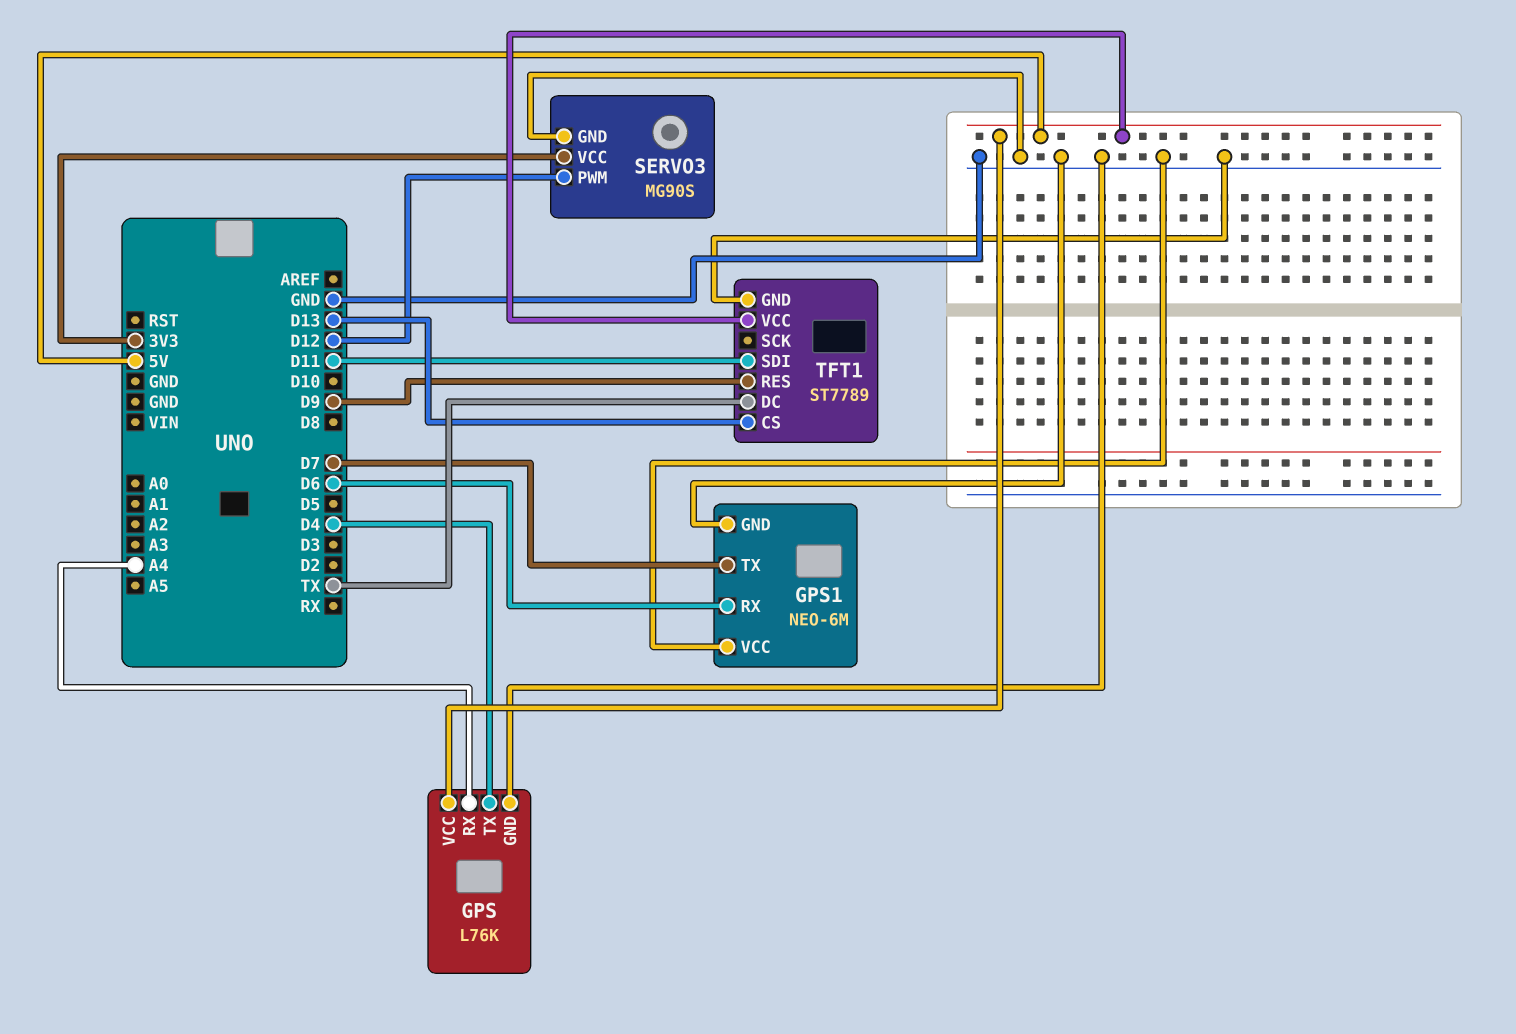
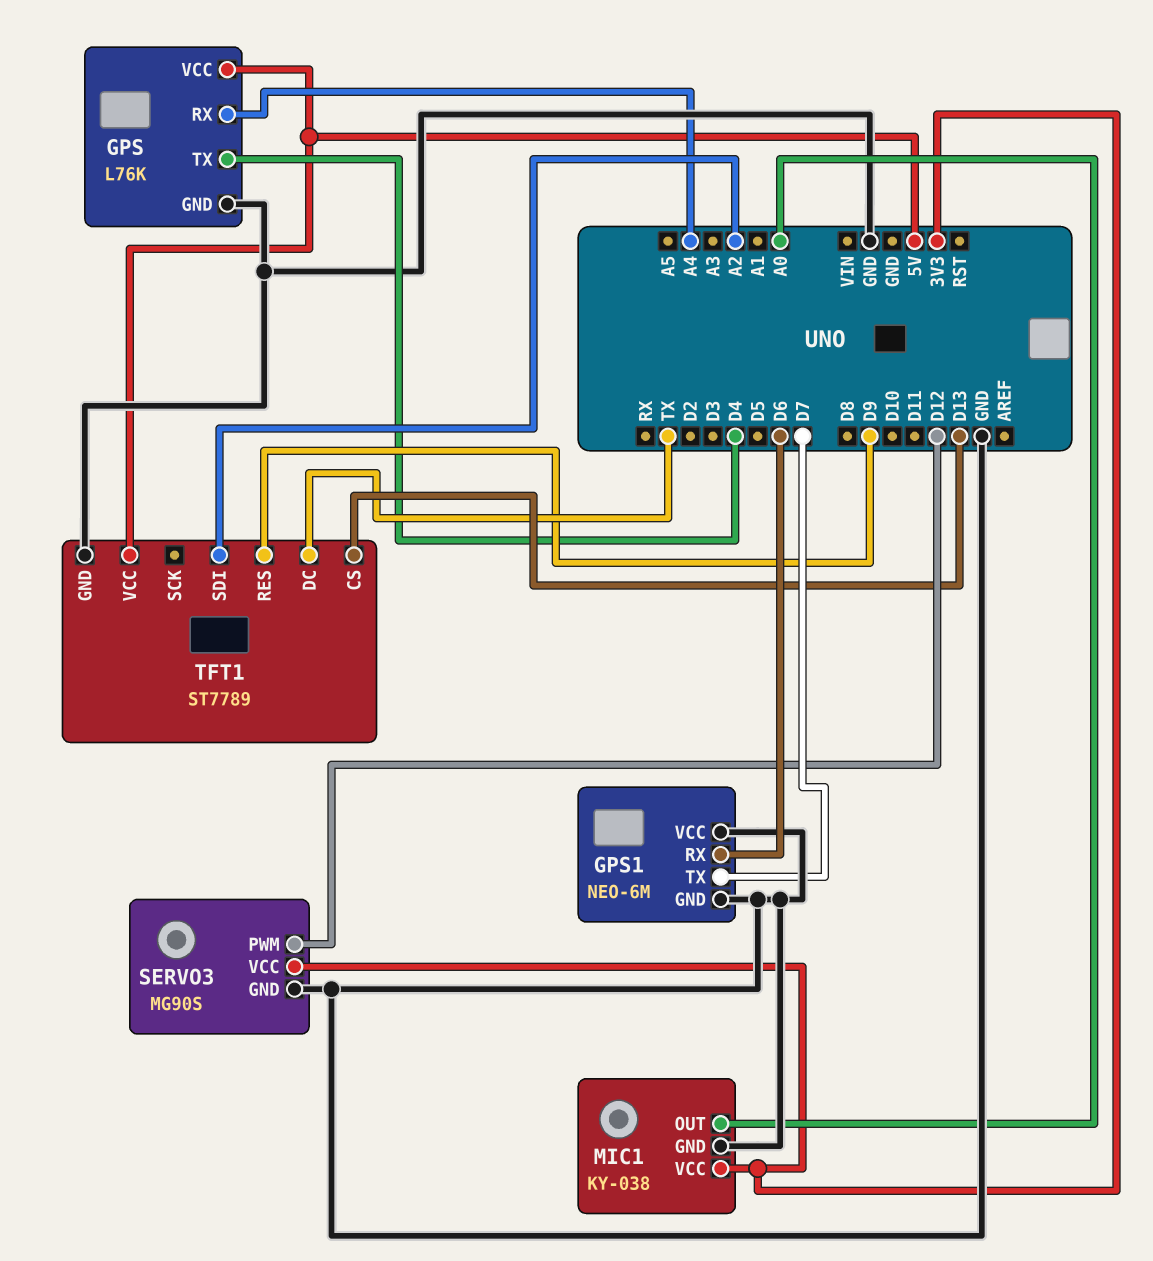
MIC1: none -> KY-038
MIC1 pin GND: none -> GND
MIC1 pin OUT: none -> A0
MIC1 pin VCC: none -> 3V3
TFT1 pin SDI: D11 -> A2

